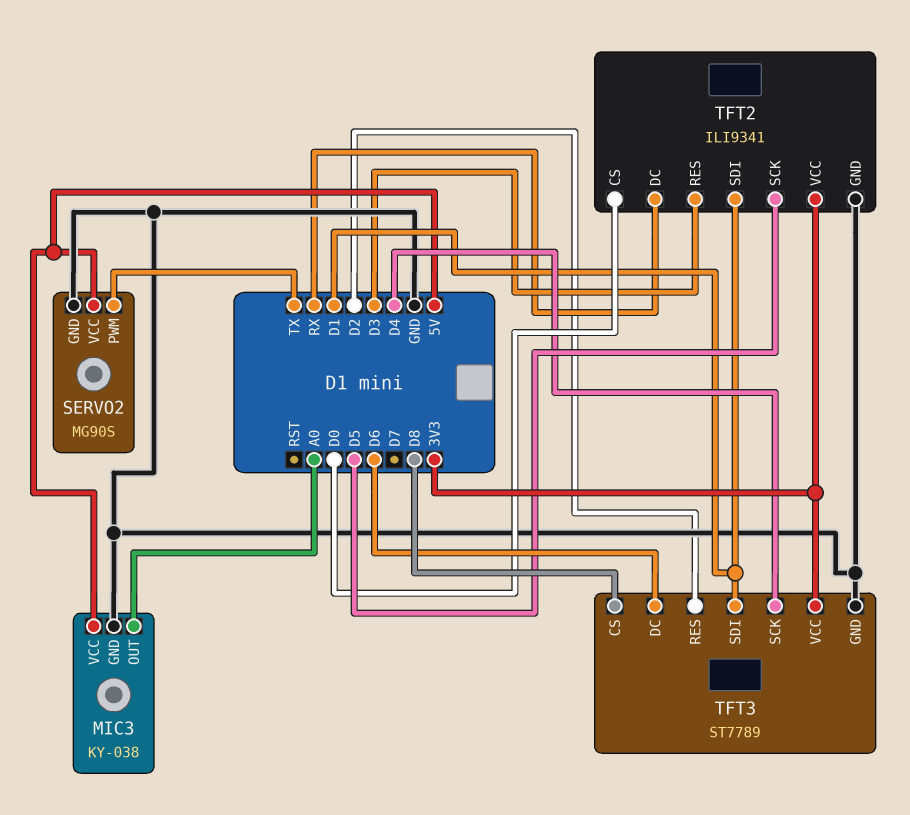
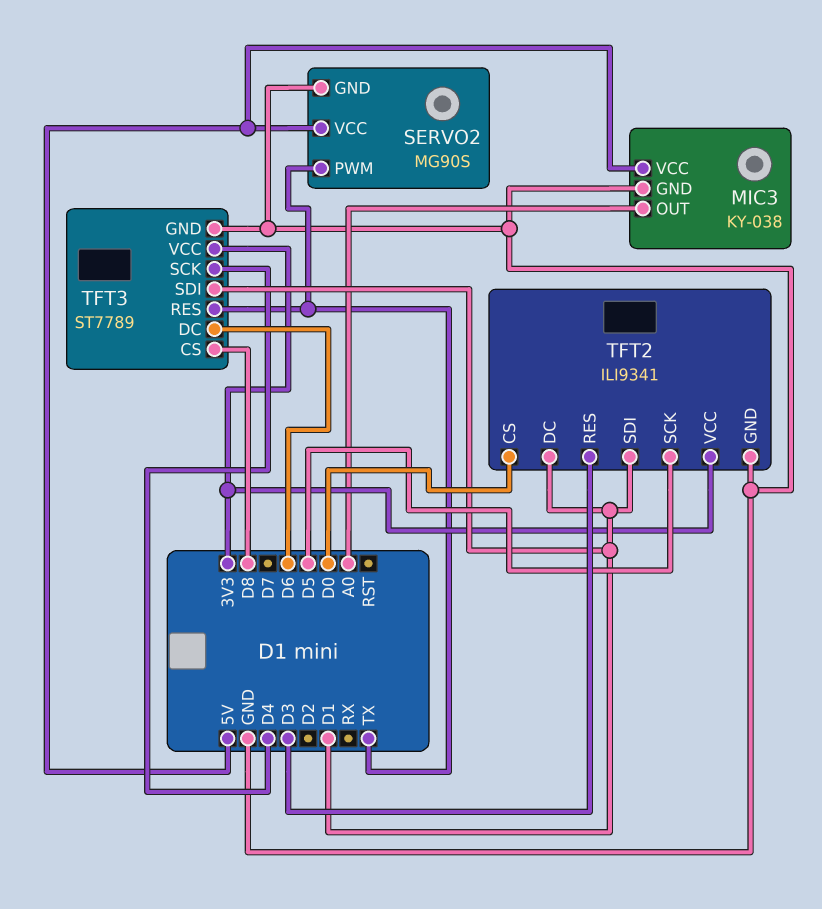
TFT2 pin DC: RX -> D1
TFT3 pin RES: D2 -> TX

